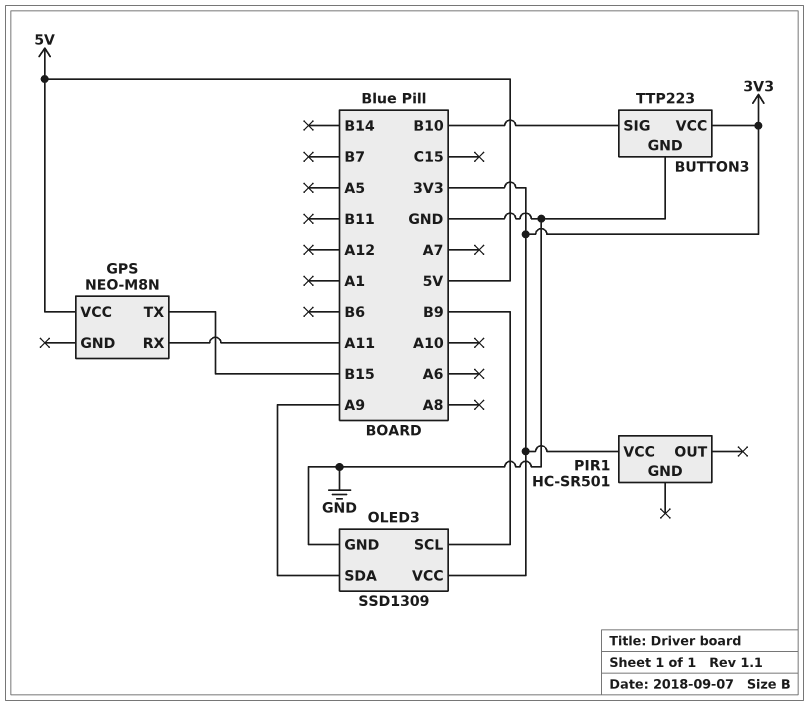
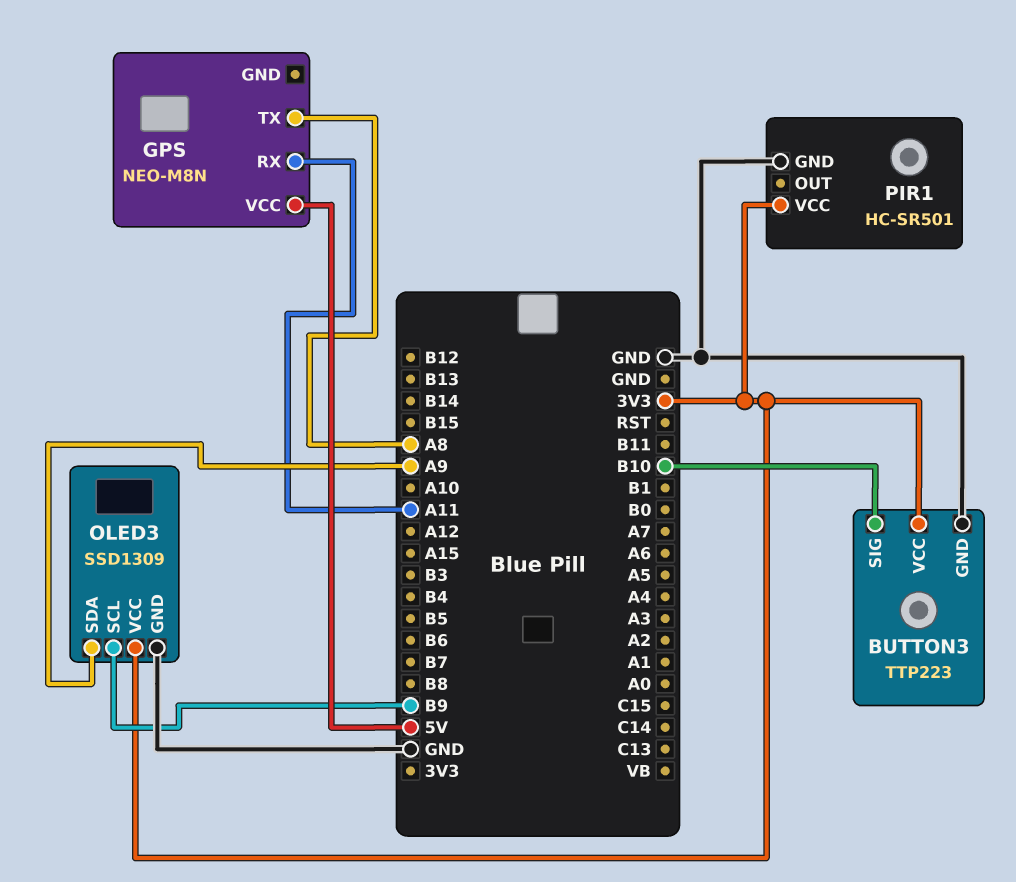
GPS pin TX: B15 -> A8
PIR1 pin GND: none -> GND

